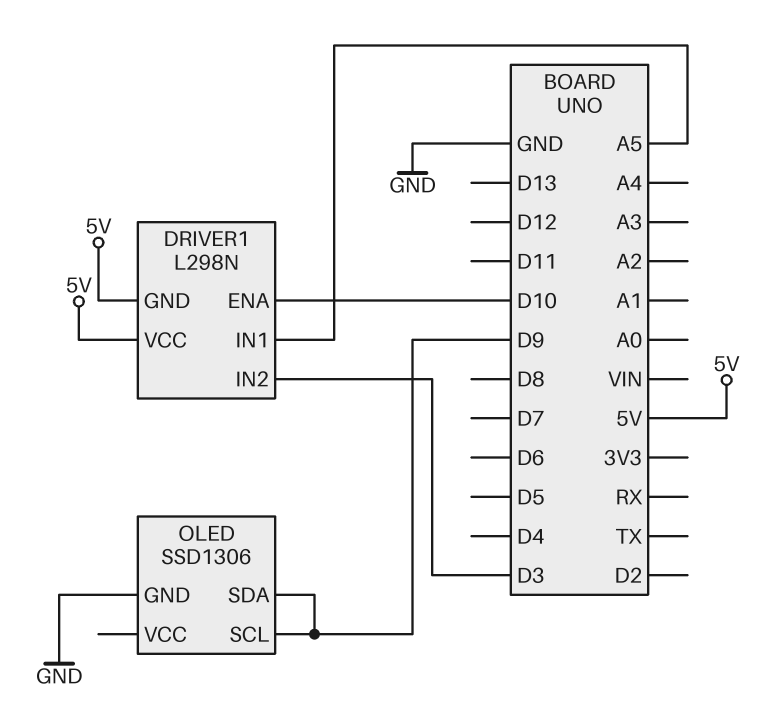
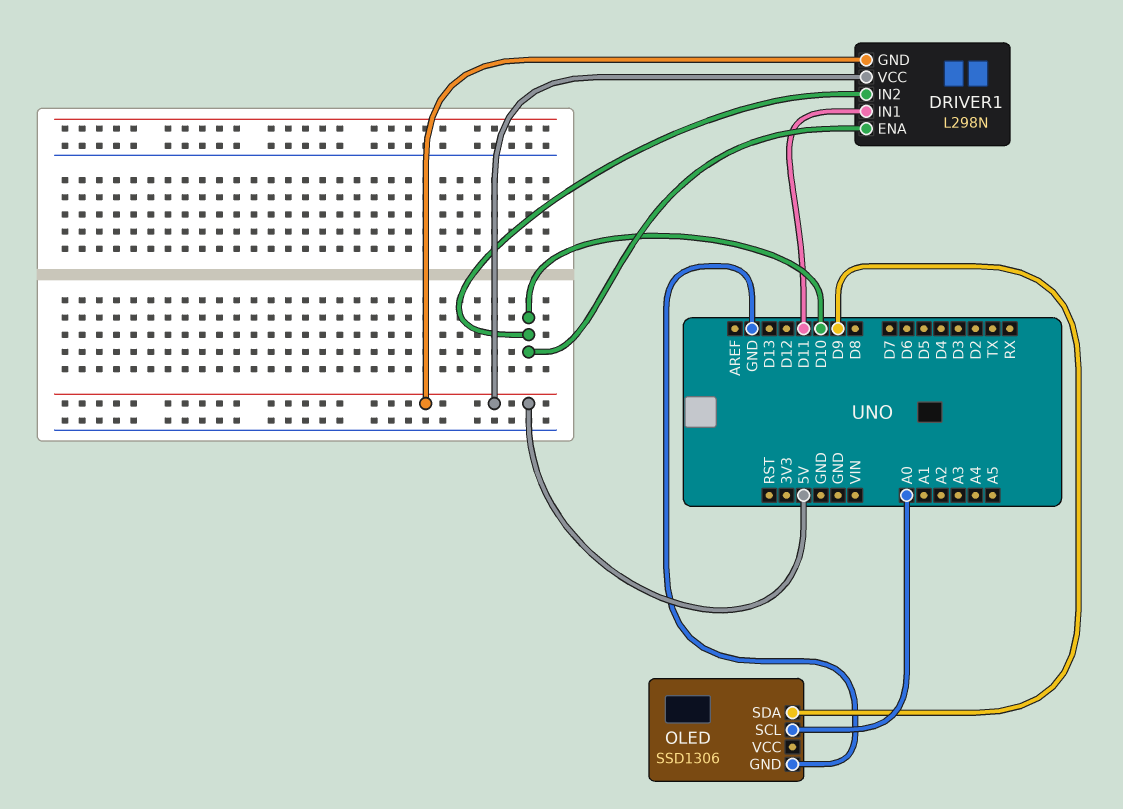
DRIVER1 pin IN1: A5 -> D11
DRIVER1 pin IN2: D3 -> D10
OLED pin SCL: D9 -> A0

